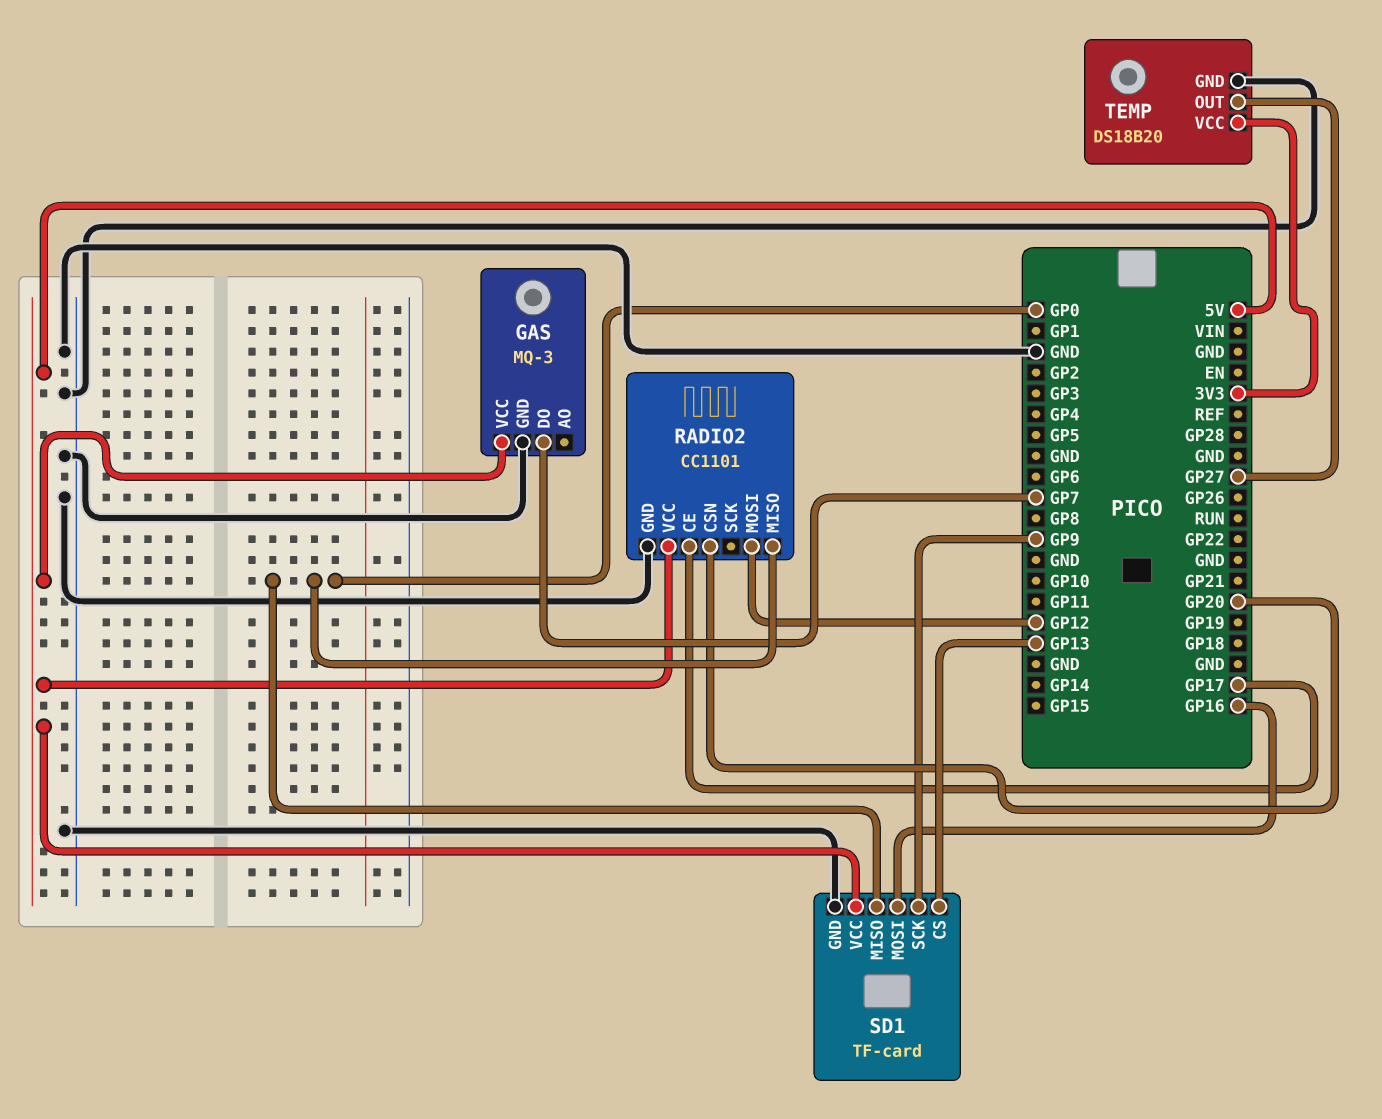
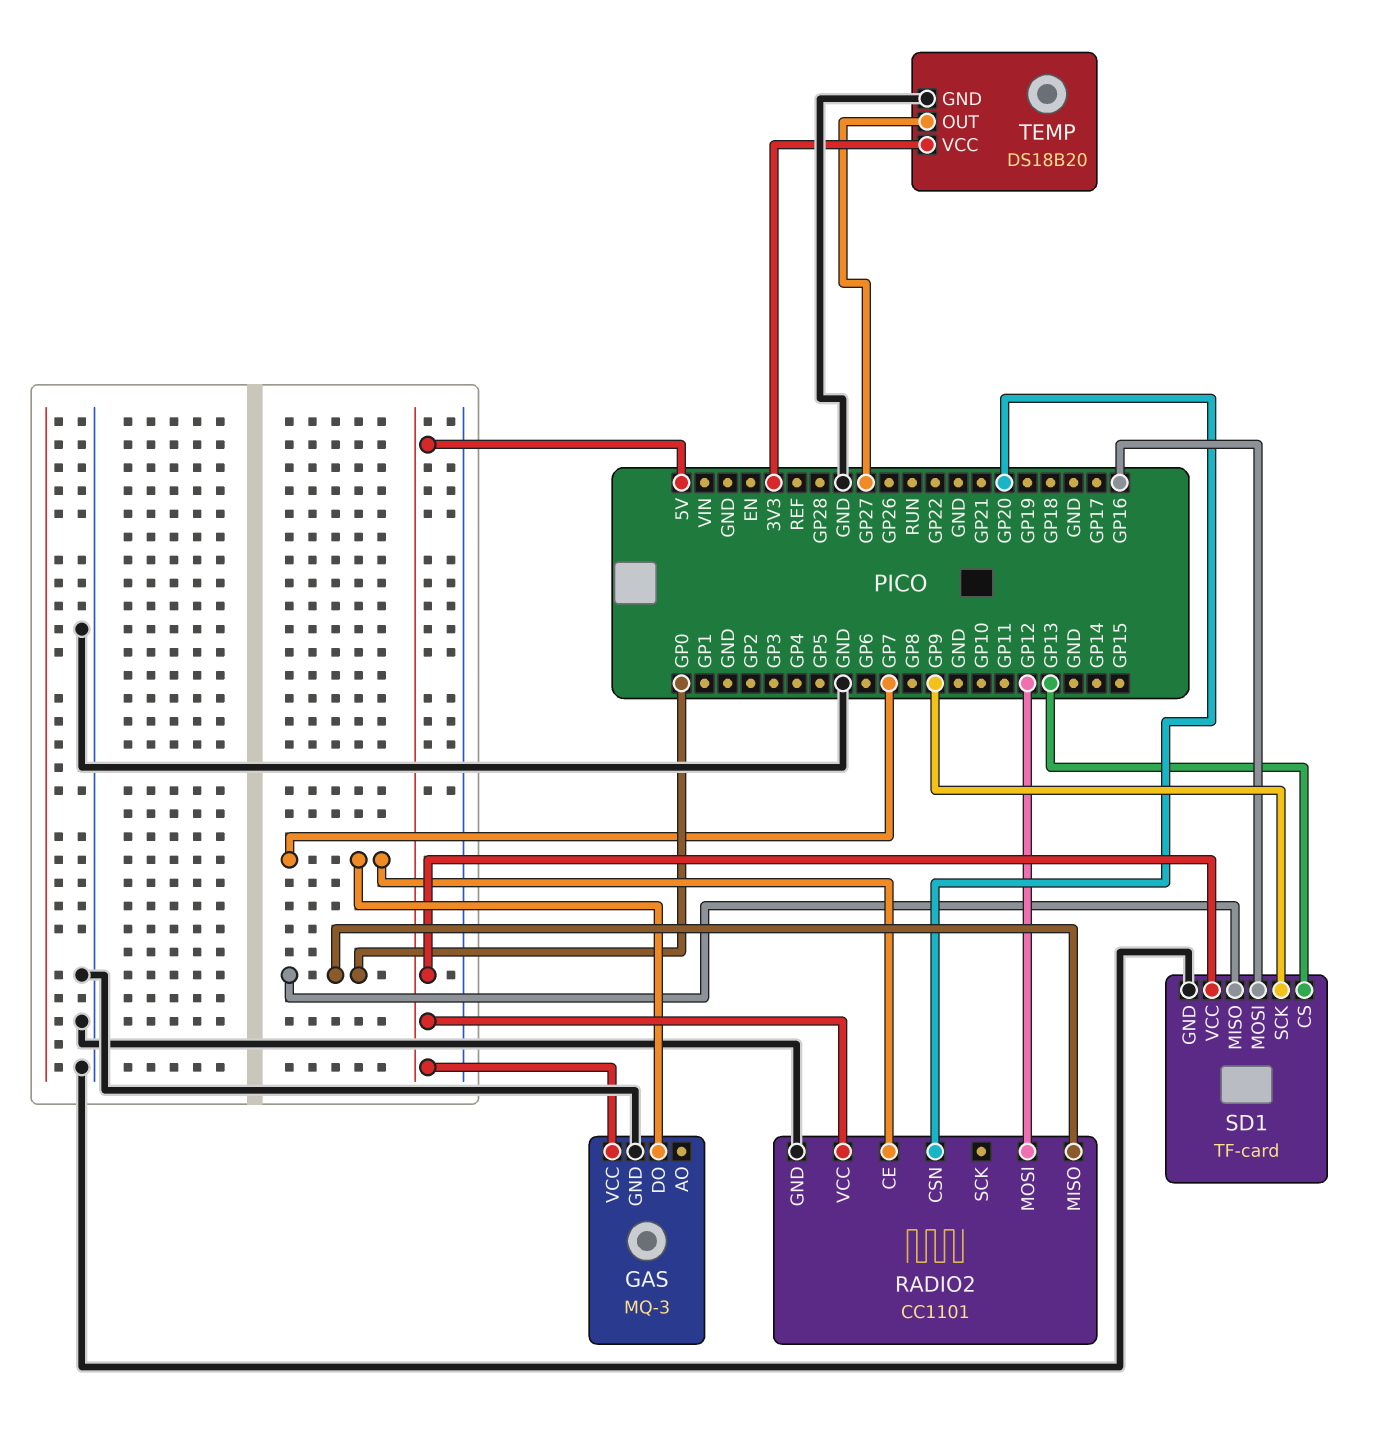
RADIO2 pin CE: GP17 -> GP7

